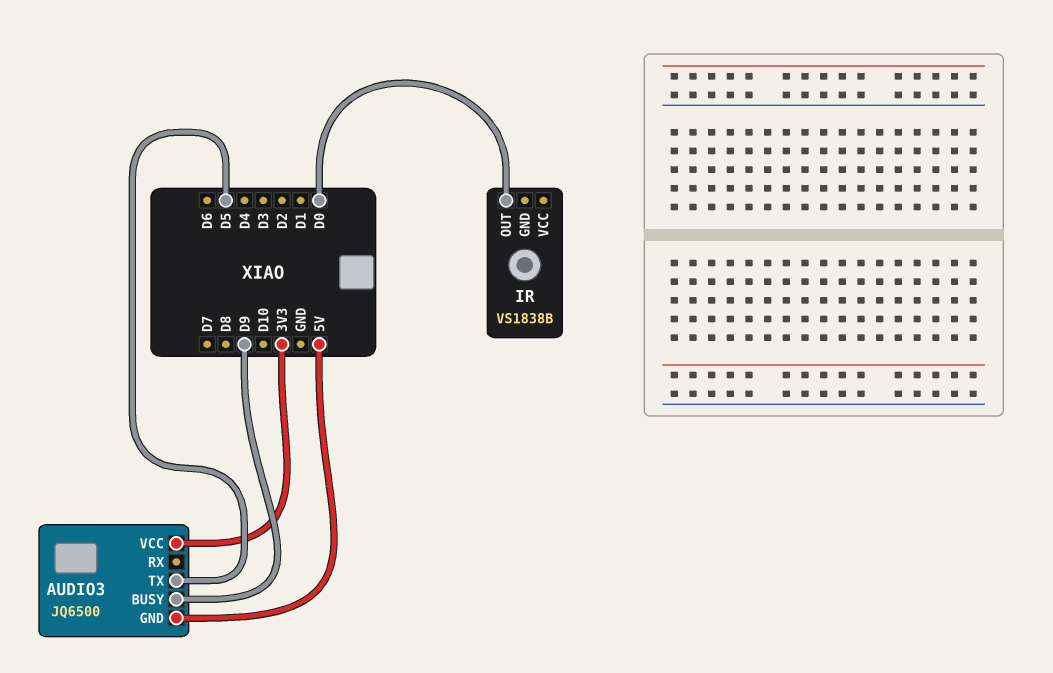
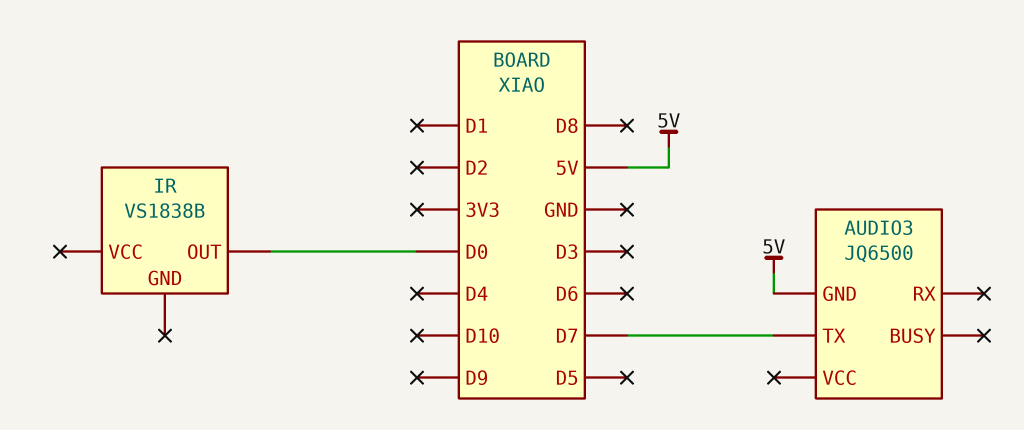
AUDIO3 pin BUSY: D9 -> none
AUDIO3 pin TX: D5 -> D7
AUDIO3 pin VCC: 3V3 -> none

